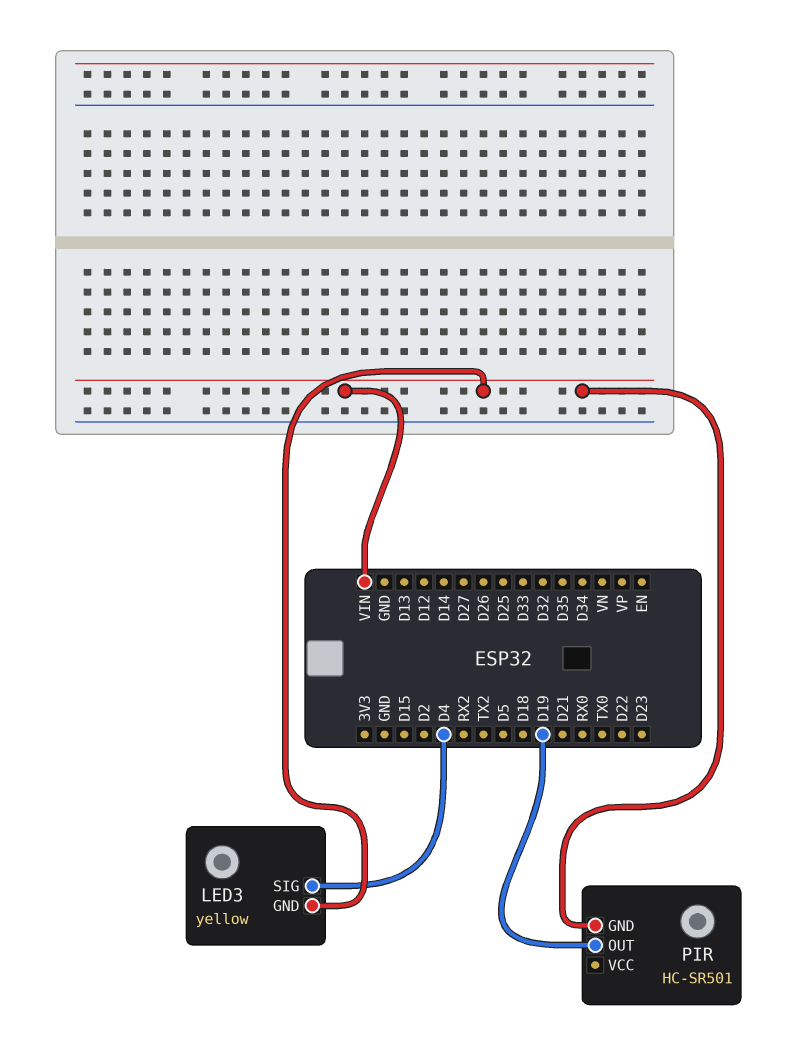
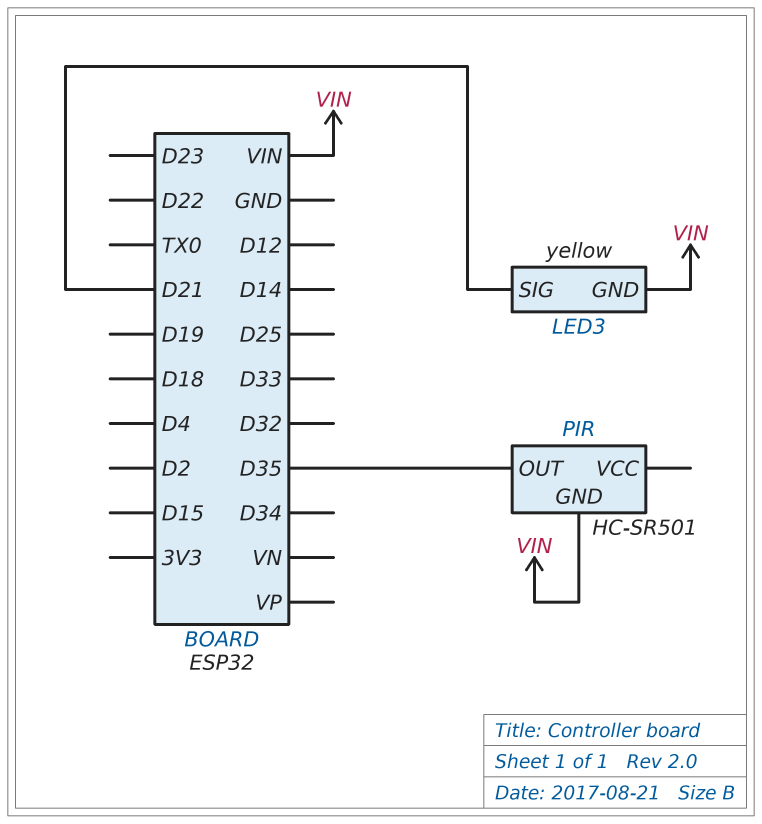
LED3 pin SIG: D4 -> D21
PIR pin OUT: D19 -> D35

